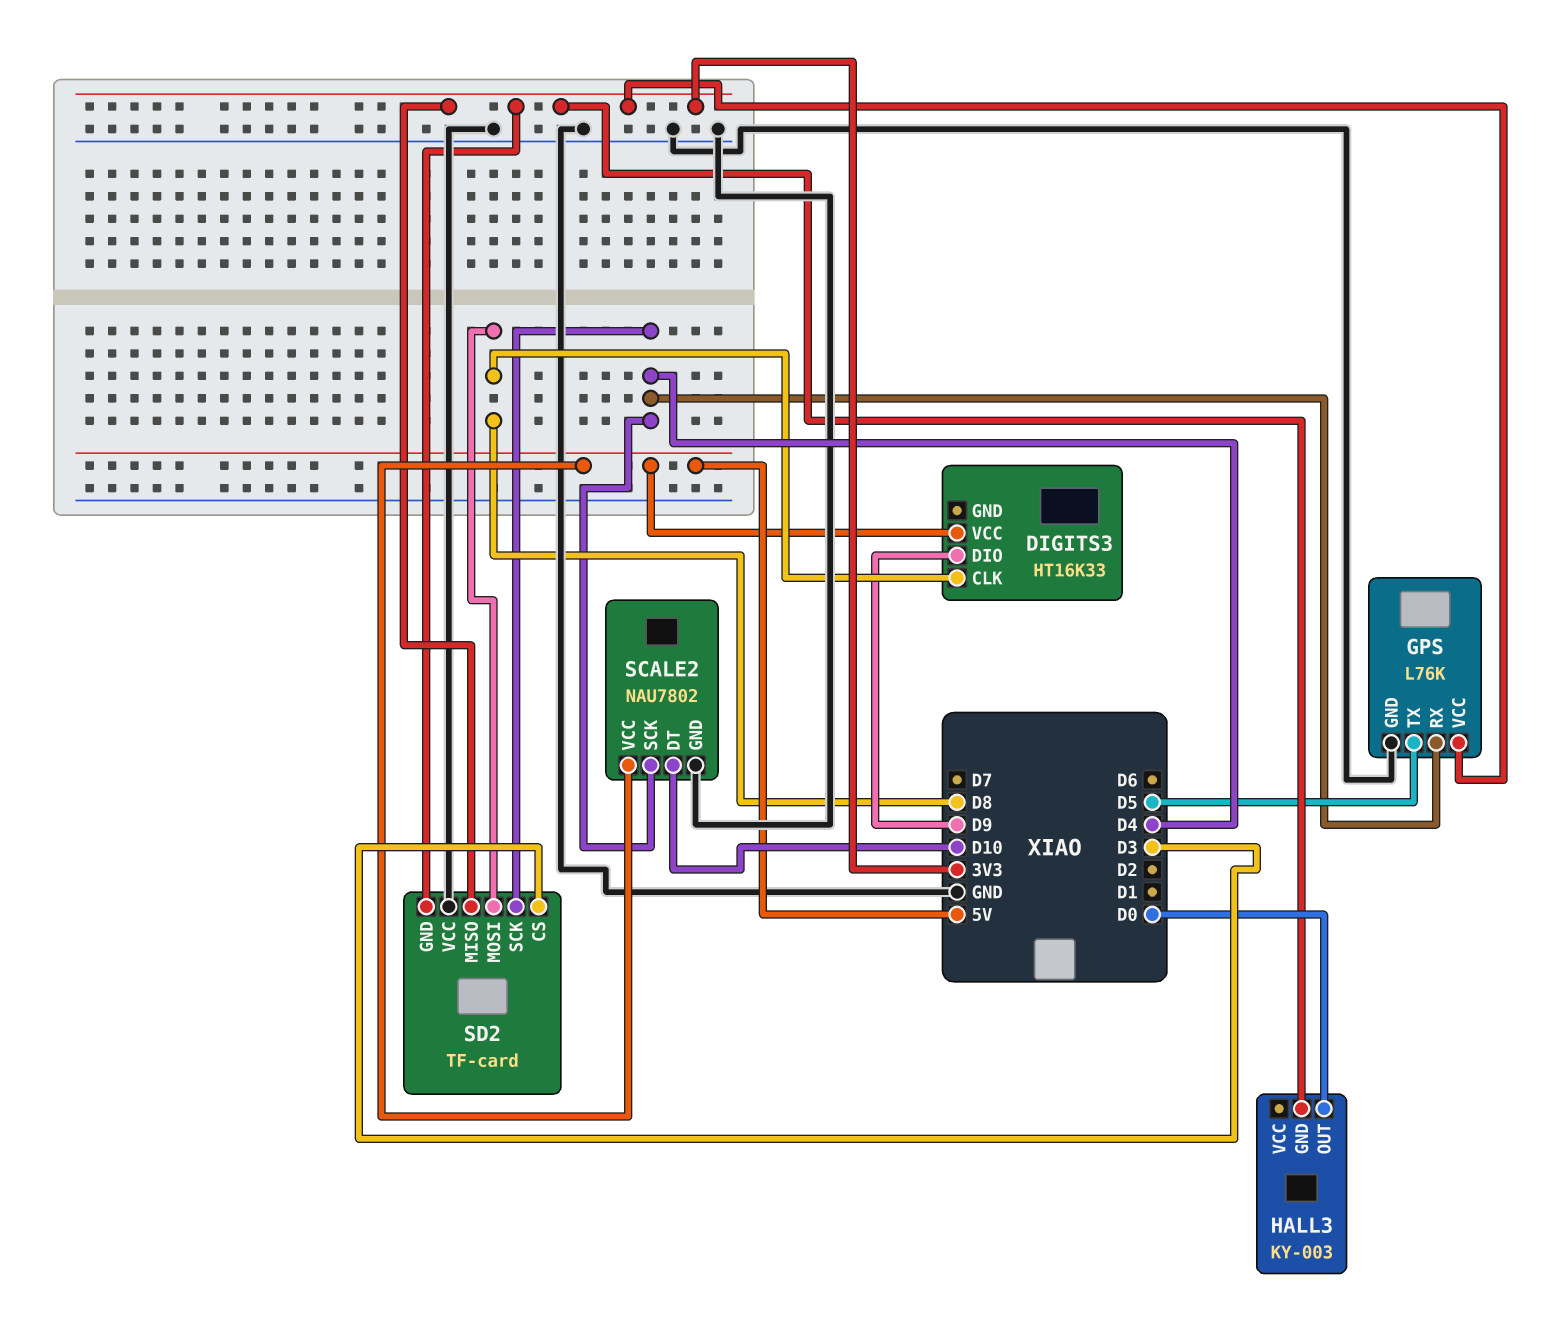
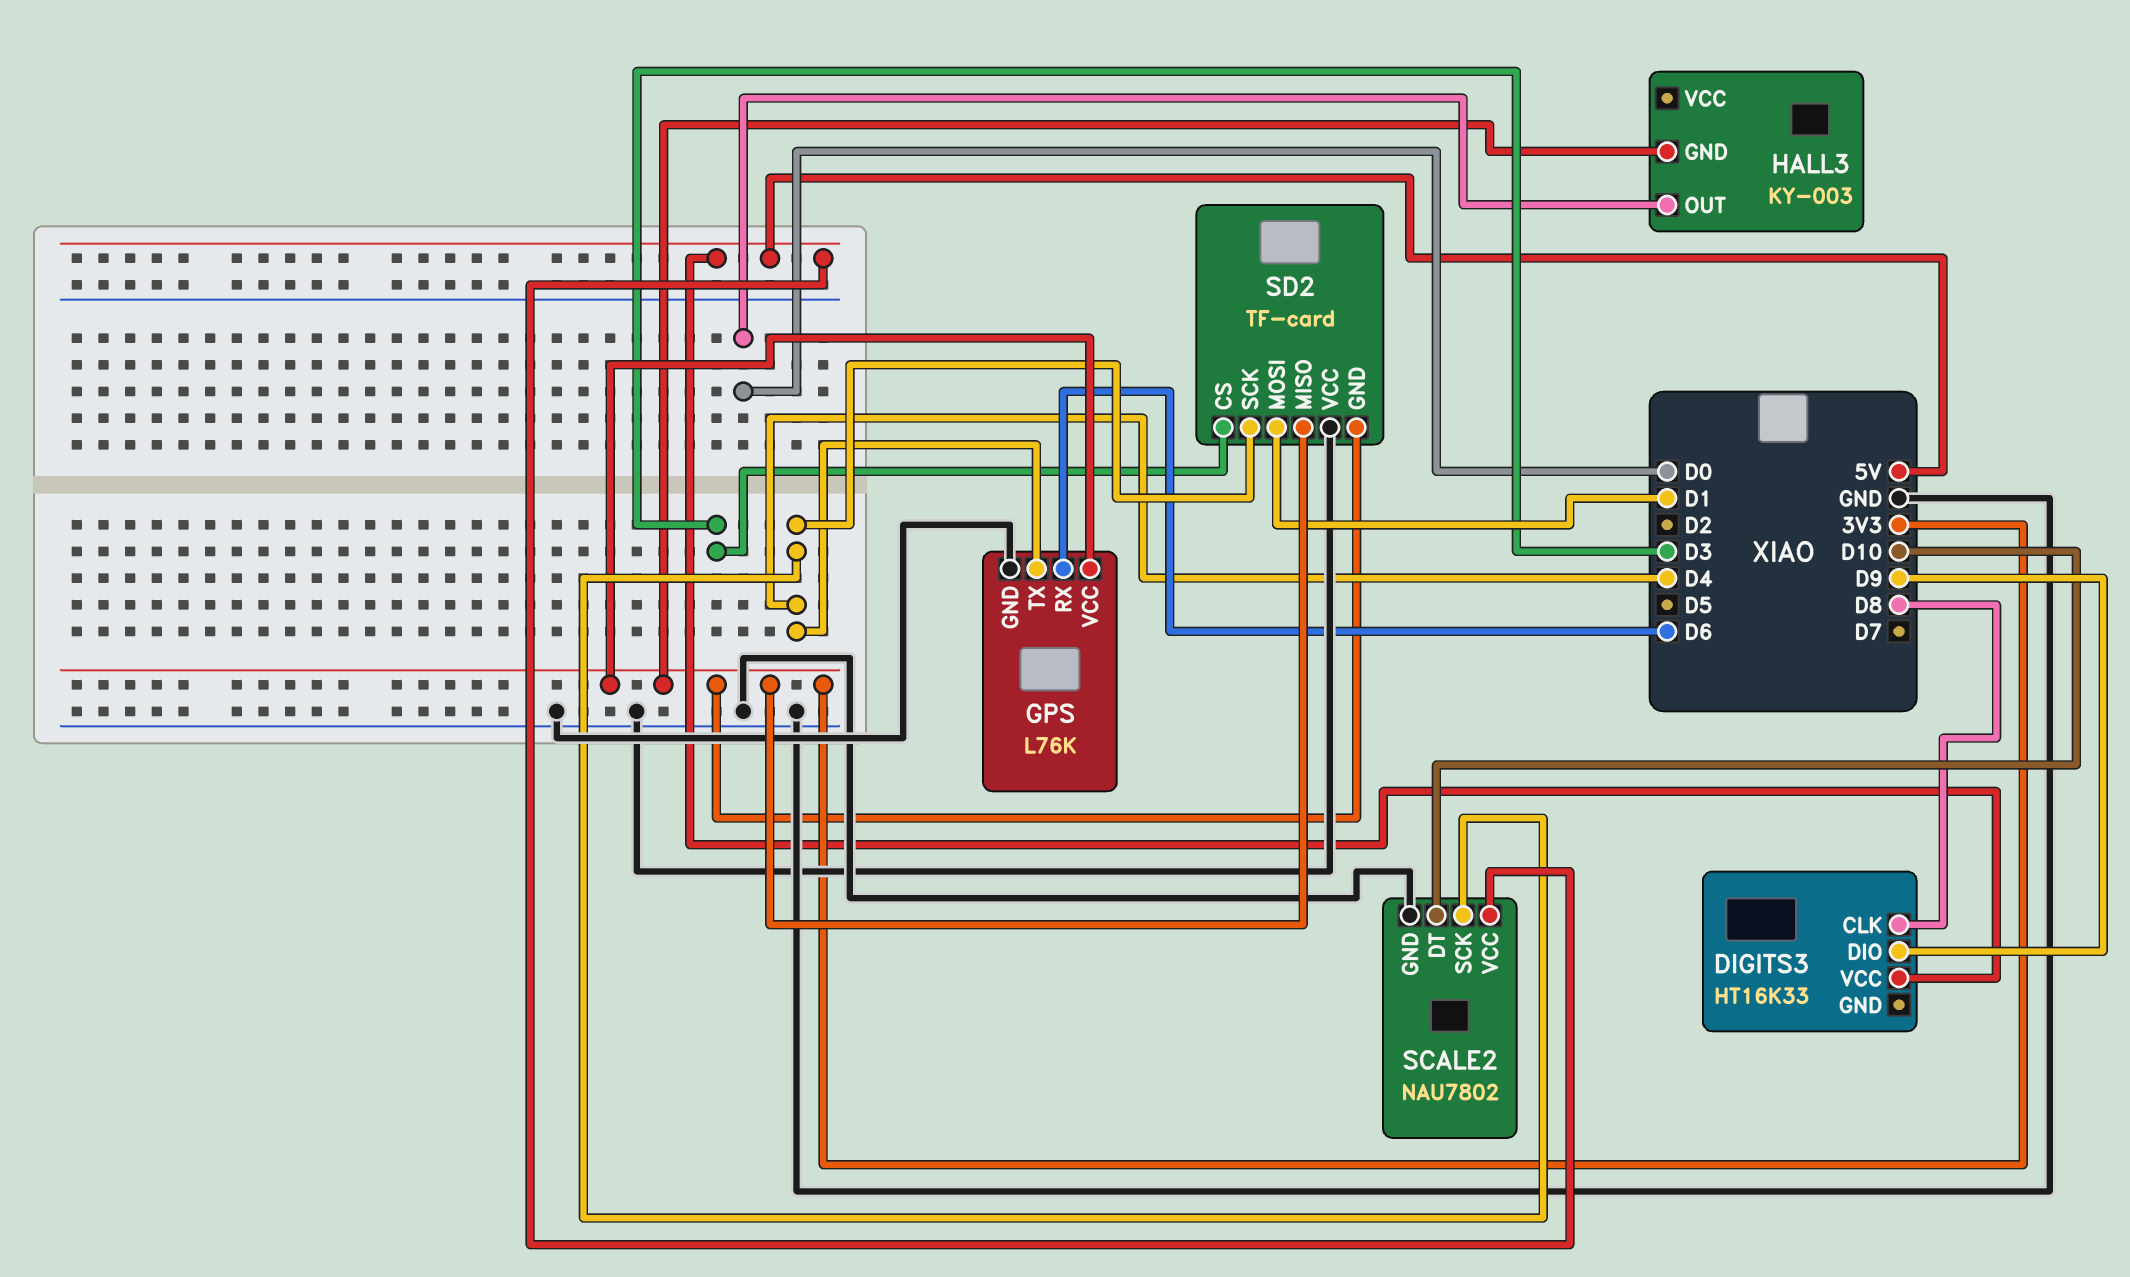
GPS pin RX: D4 -> D6
GPS pin TX: D5 -> D4
SD2 pin MOSI: D8 -> D1

